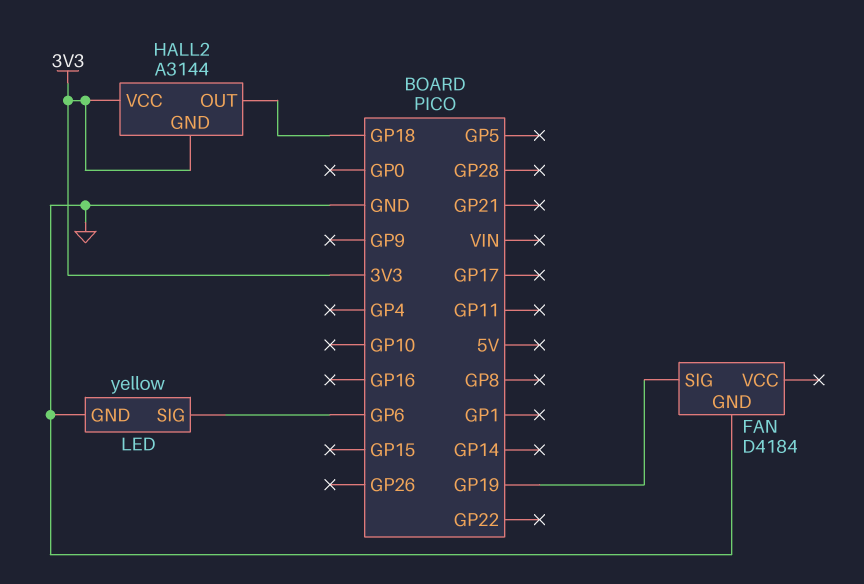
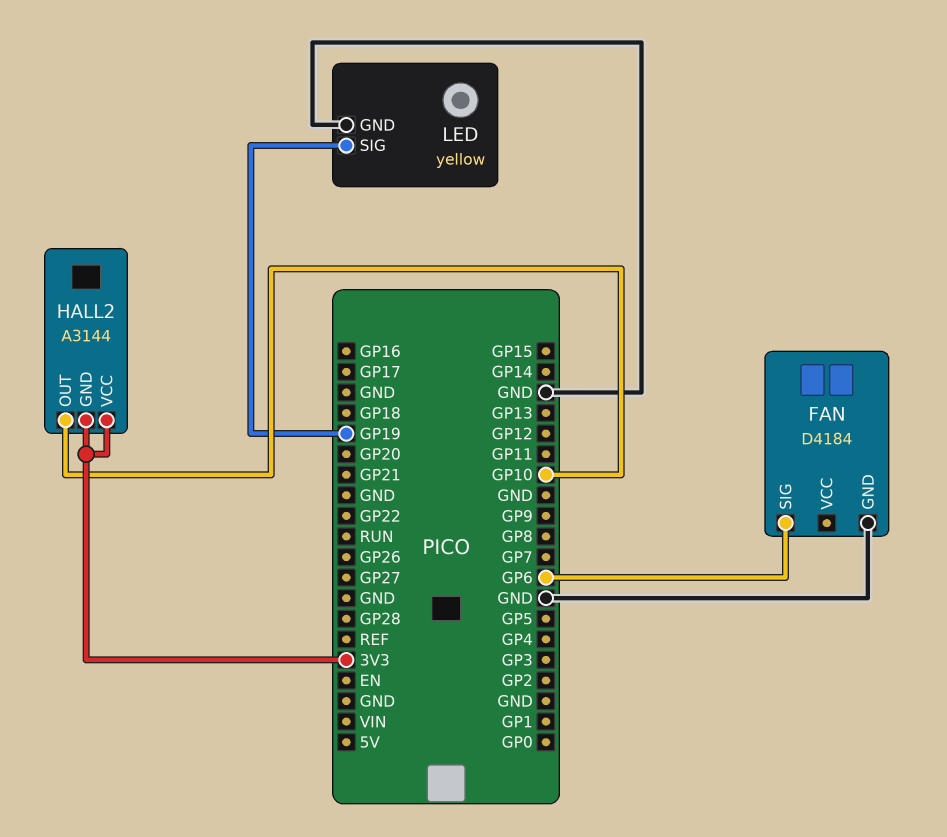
FAN pin SIG: GP19 -> GP6
HALL2 pin OUT: GP18 -> GP10
LED pin SIG: GP6 -> GP19

